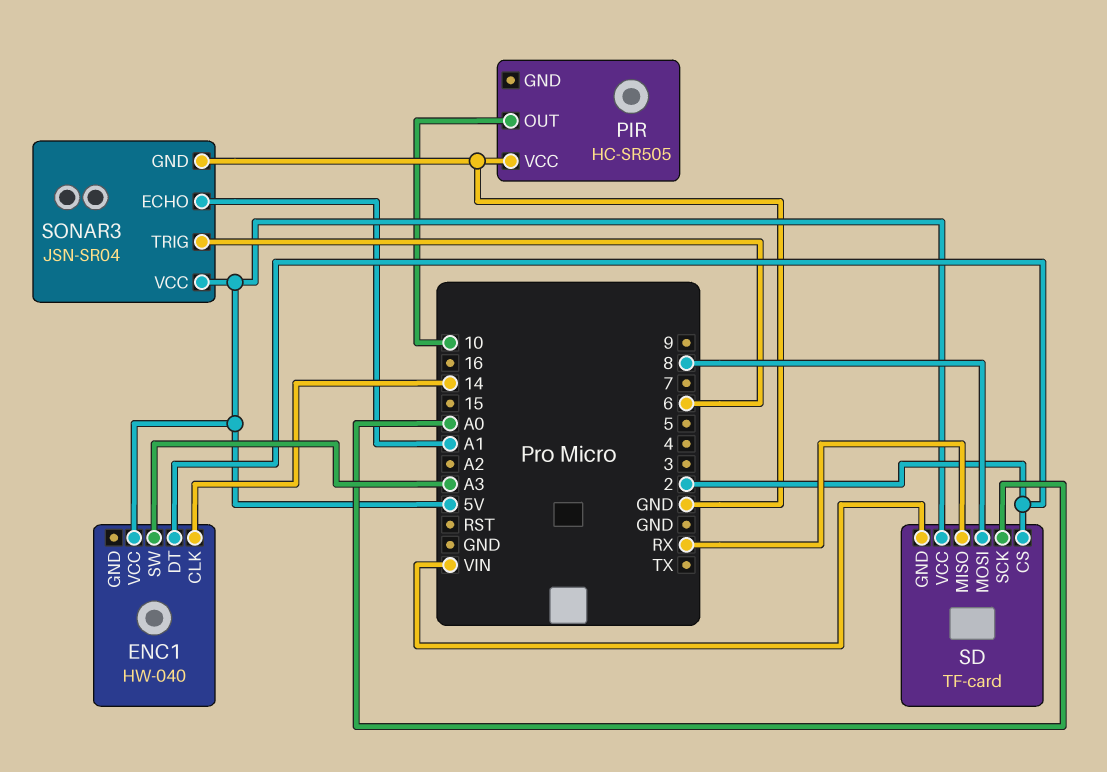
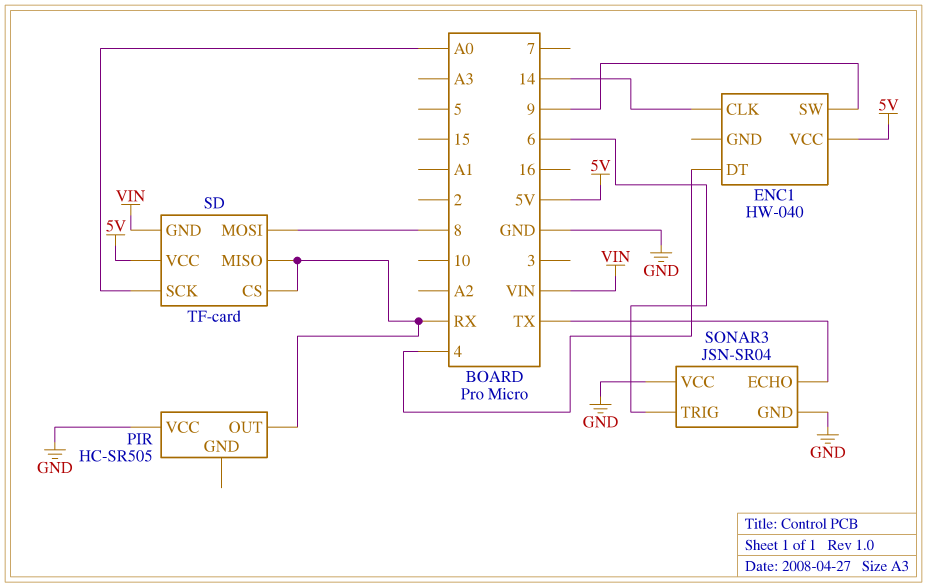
ENC1 pin DT: 2 -> 4
ENC1 pin SW: A3 -> 9
PIR pin OUT: 10 -> RX
SD pin CS: 2 -> RX
SONAR3 pin ECHO: A1 -> TX
SONAR3 pin VCC: 5V -> GND

